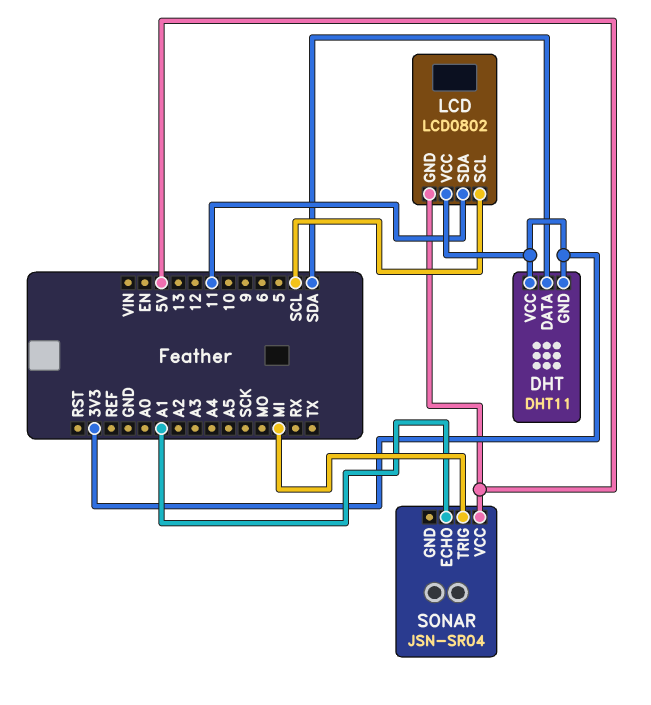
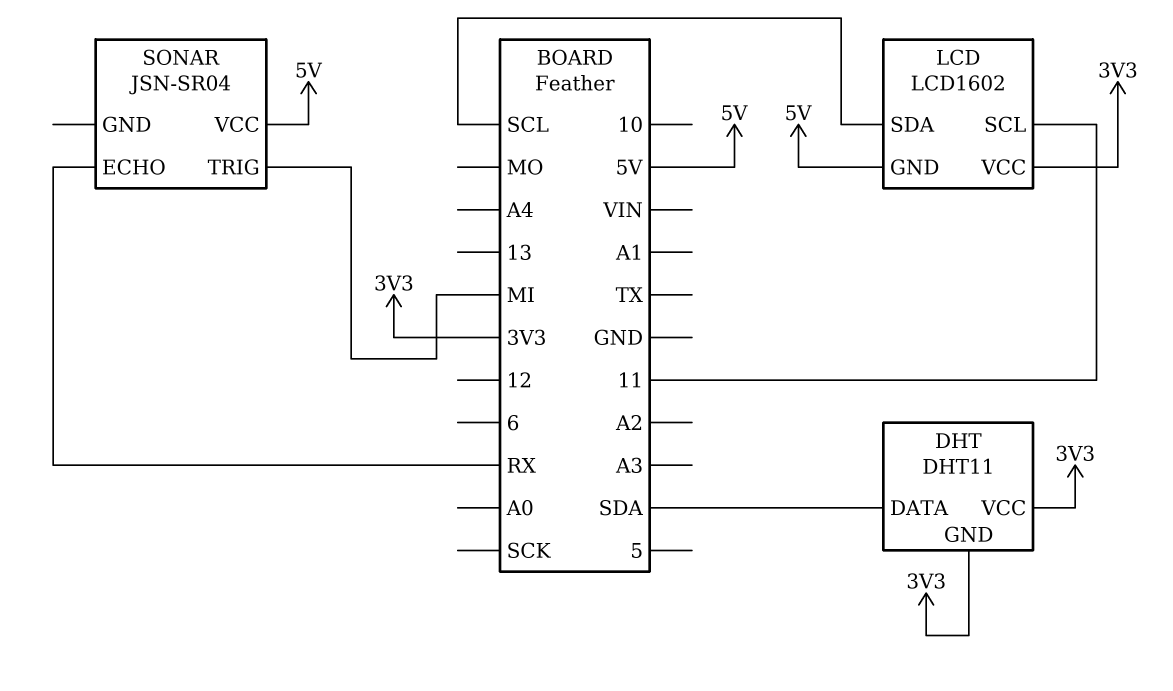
LCD: LCD0802 -> LCD1602
LCD pin SCL: SCL -> 11
LCD pin SDA: 11 -> SCL
SONAR pin ECHO: A1 -> RX

